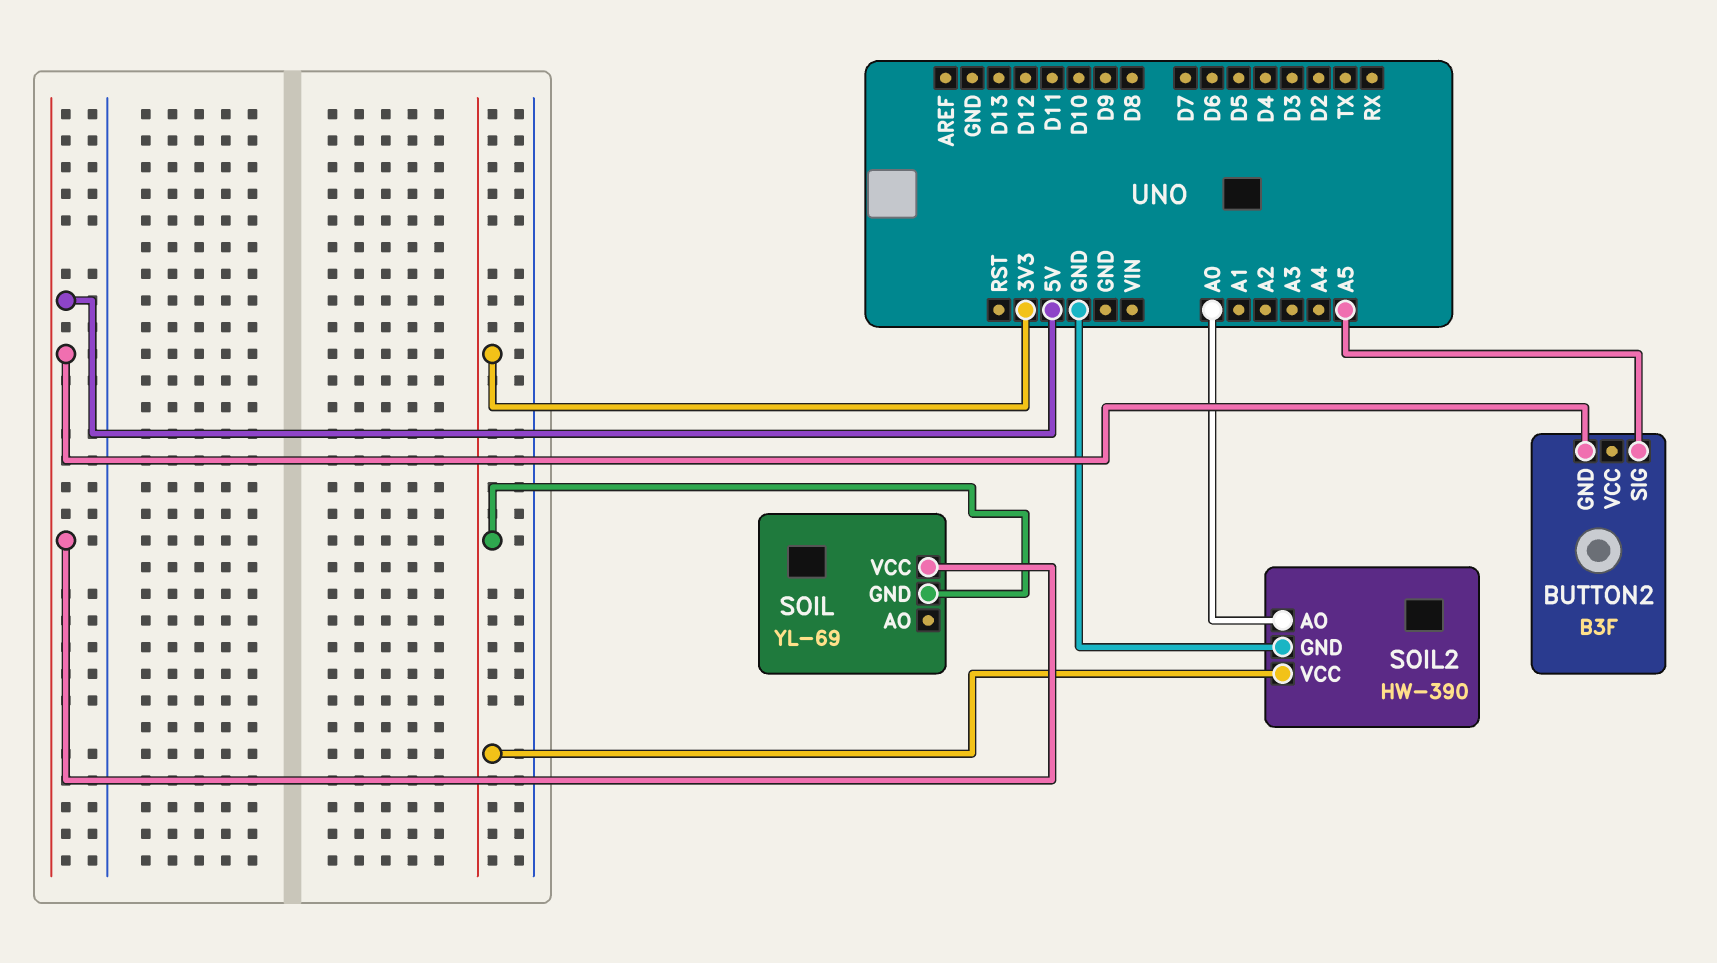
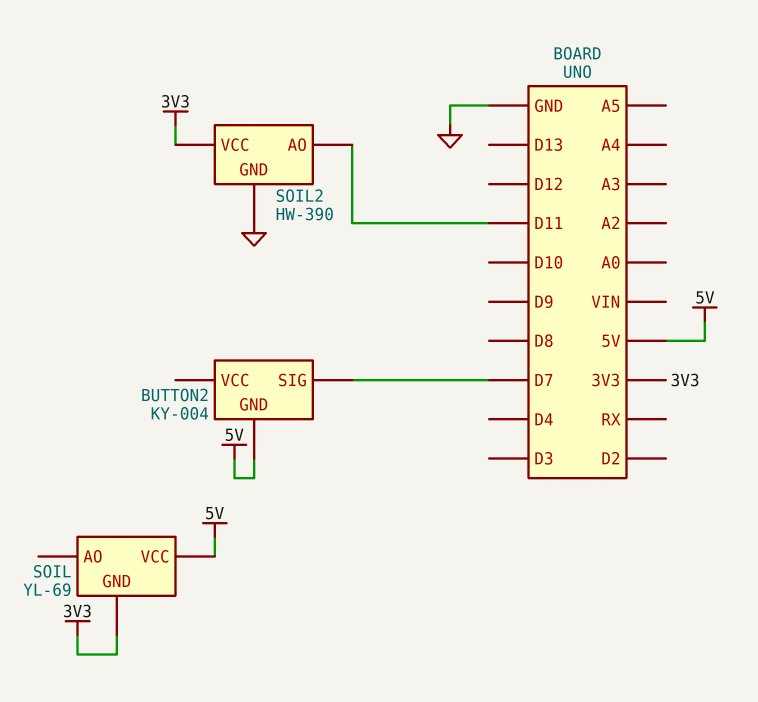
BUTTON2: B3F -> KY-004
BUTTON2 pin SIG: A5 -> D7
SOIL2 pin AO: A0 -> D11

